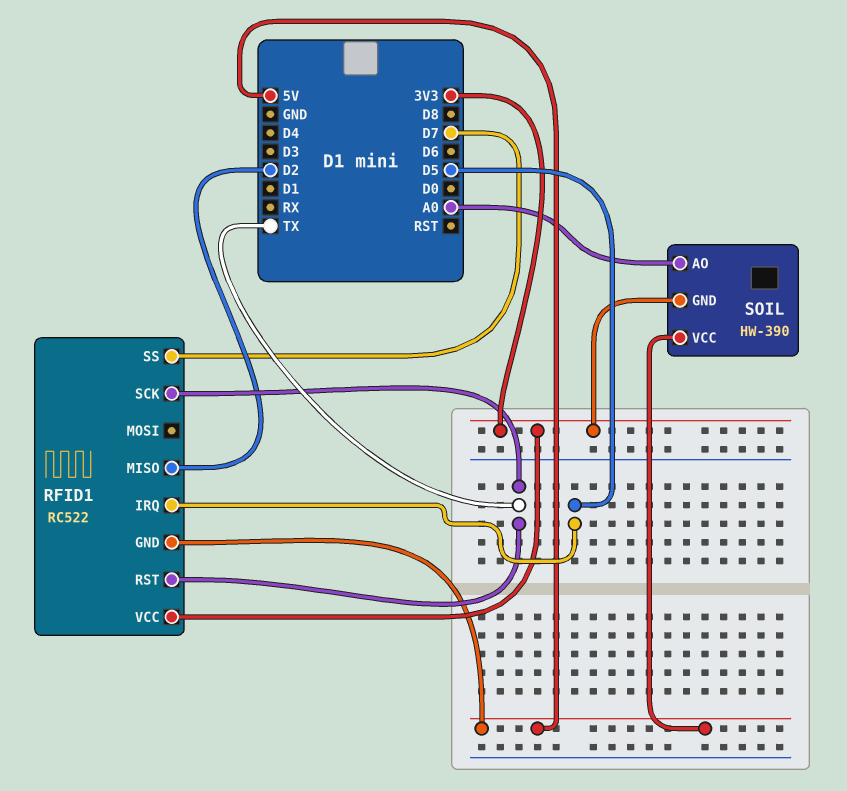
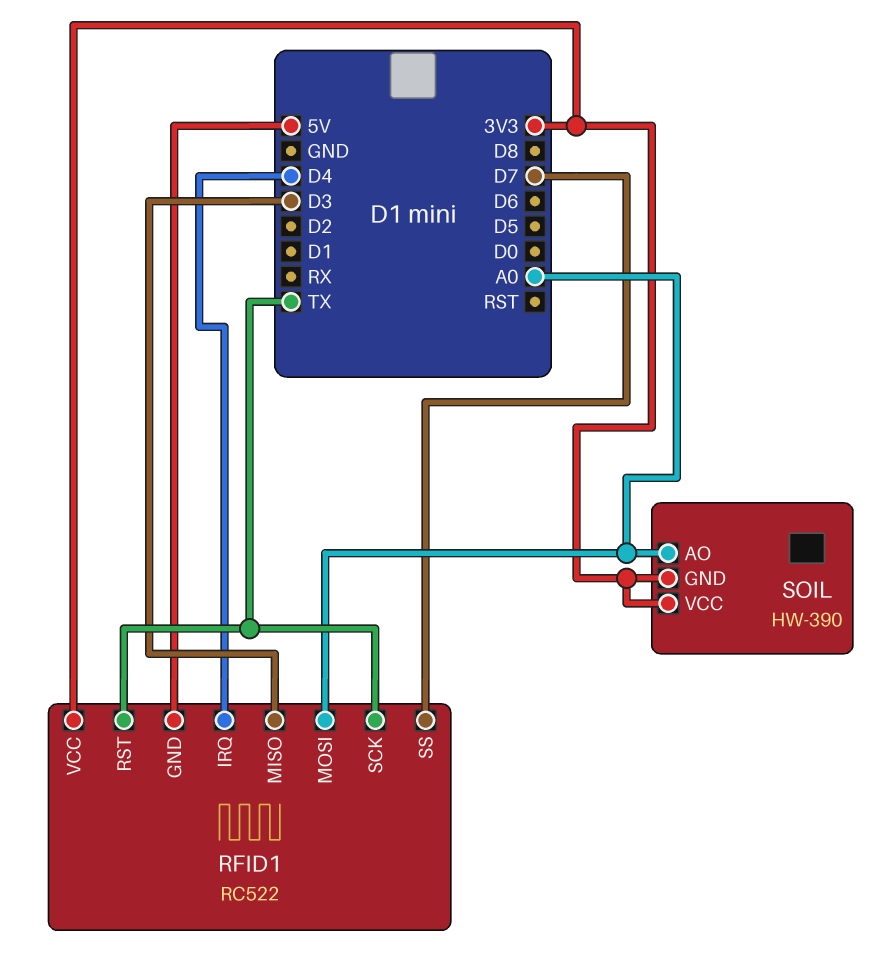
RFID1 pin IRQ: D5 -> D4
RFID1 pin MISO: D2 -> D3
RFID1 pin MOSI: none -> A0
SOIL pin VCC: 5V -> 3V3

